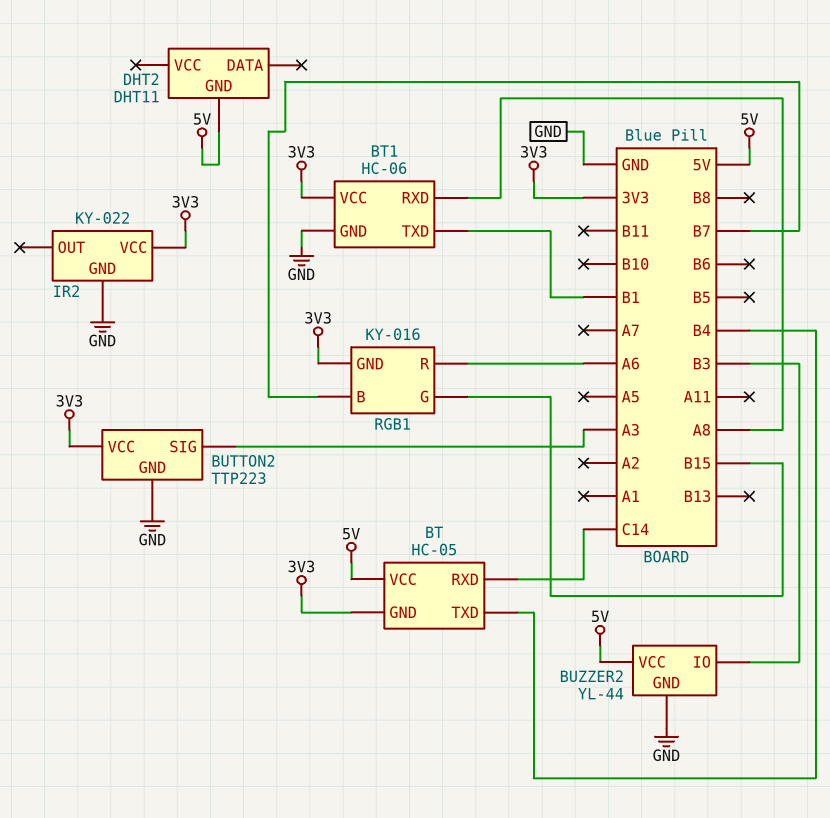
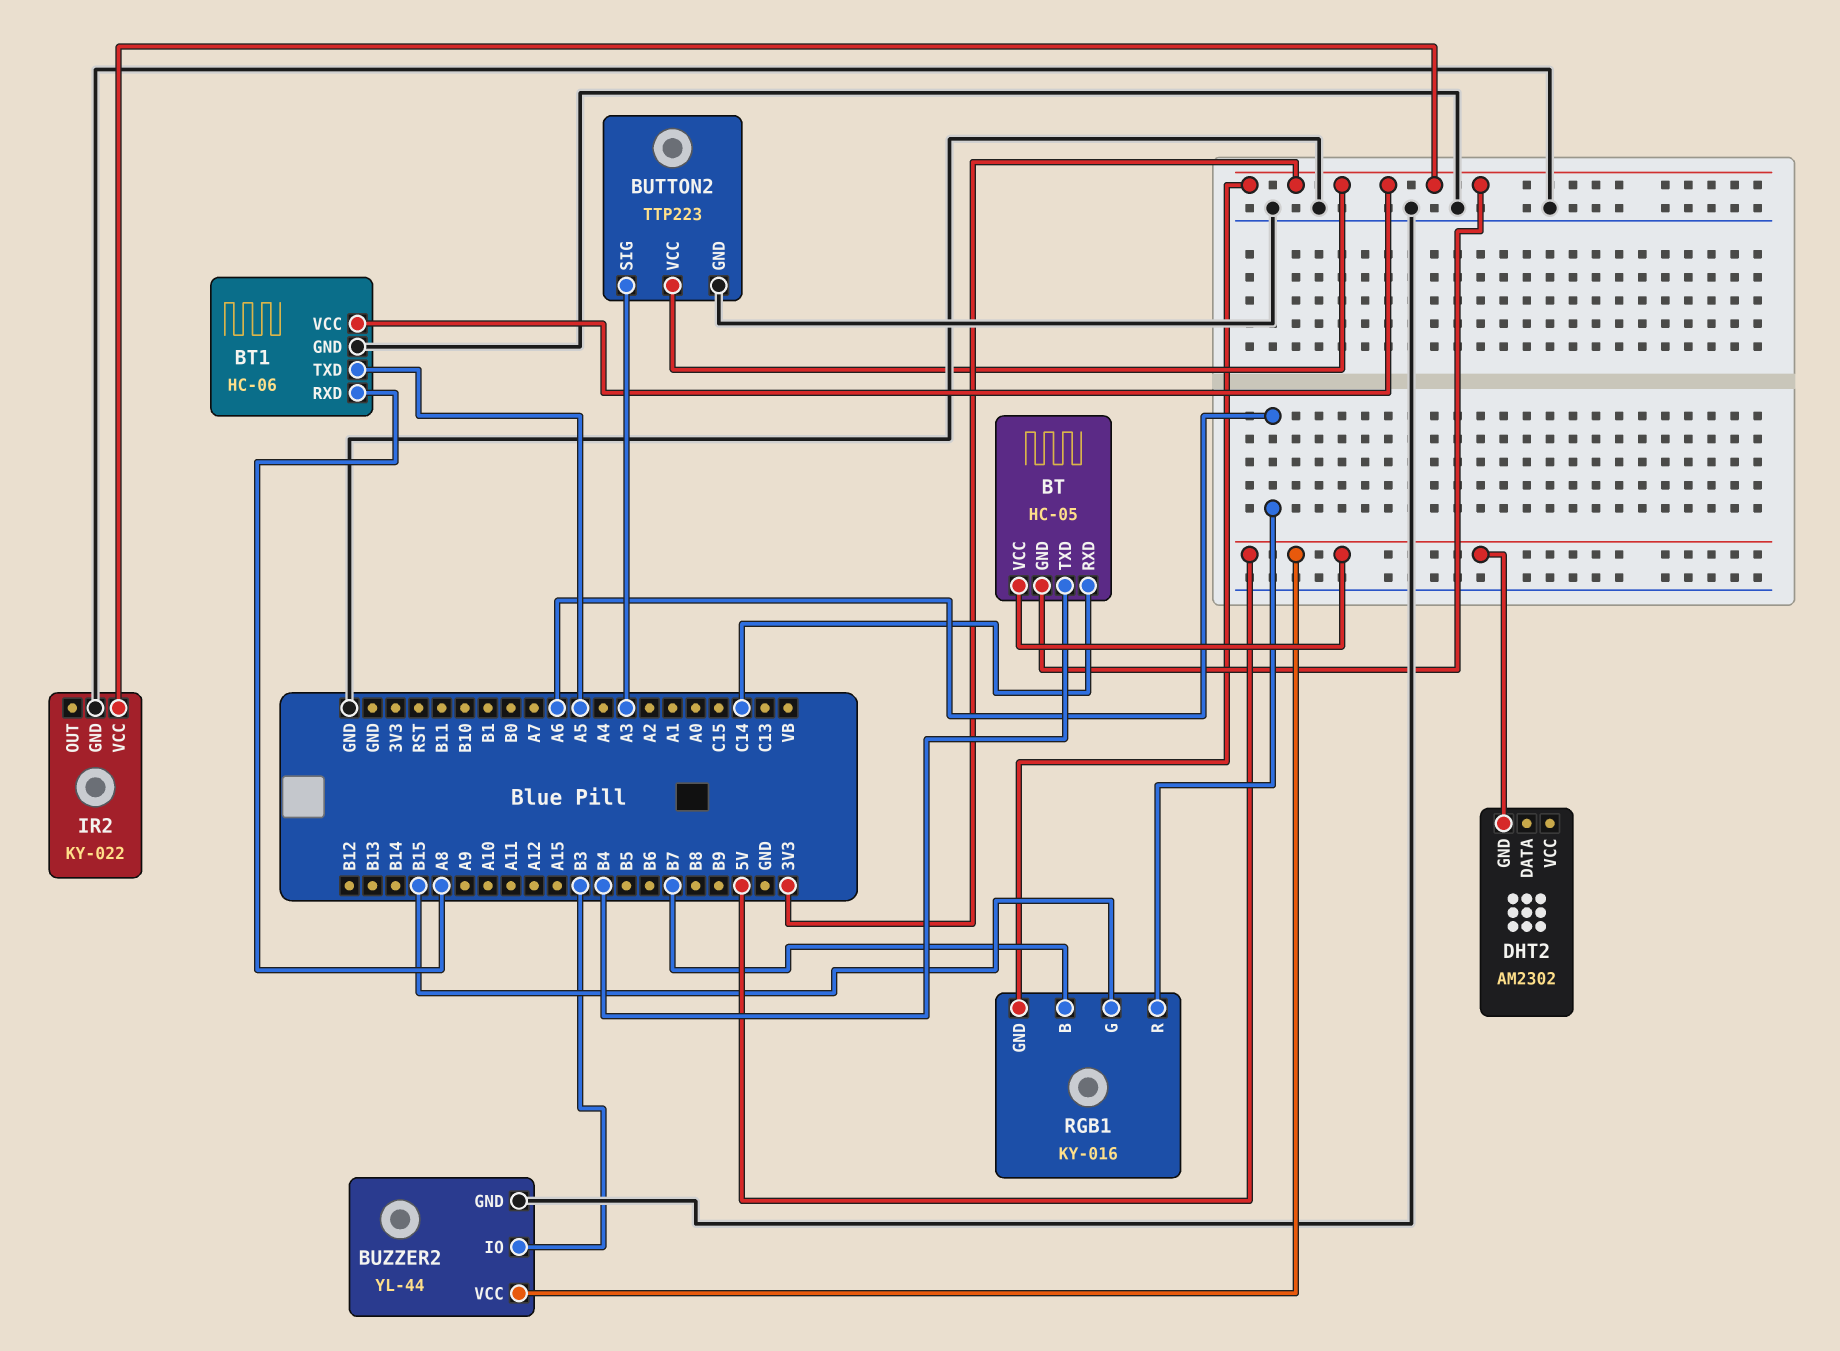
BT1 pin TXD: B1 -> A5
DHT2: DHT11 -> AM2302

